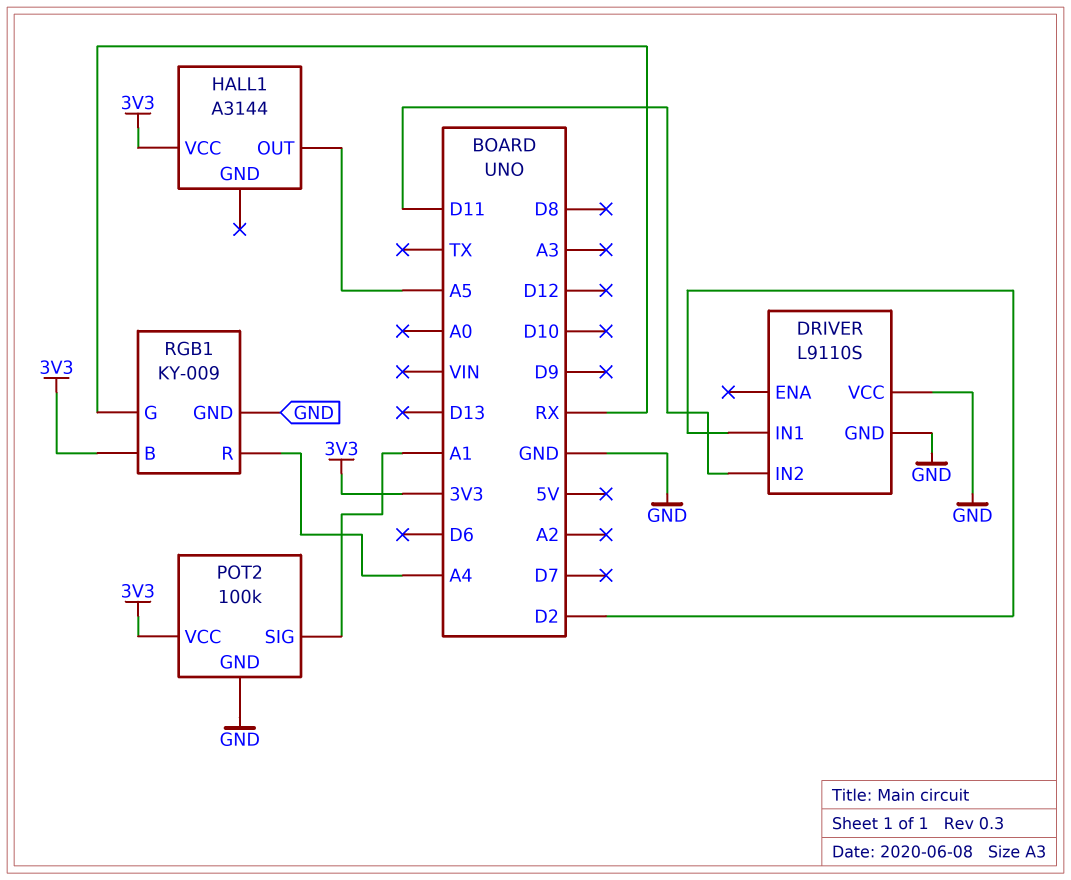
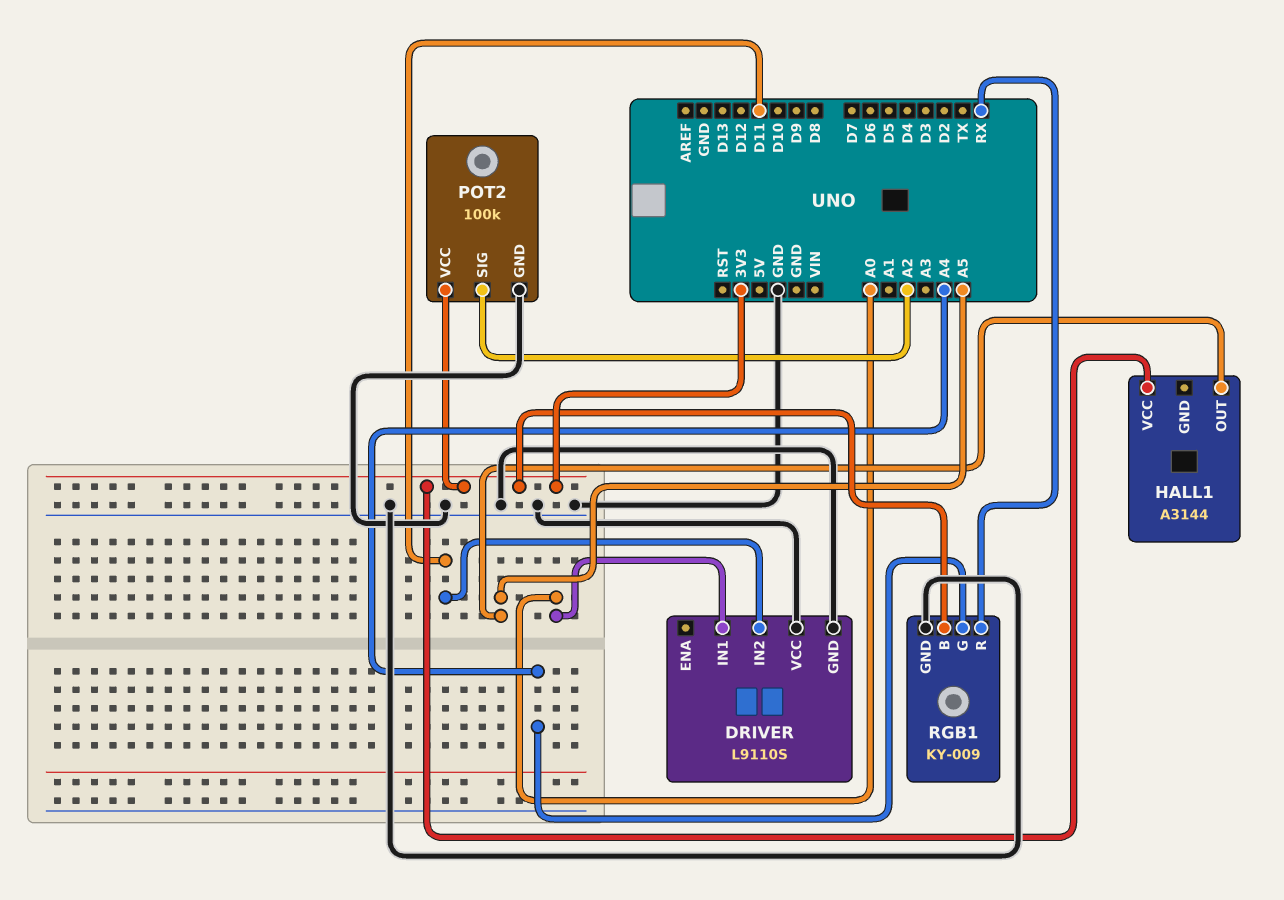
DRIVER pin IN1: D2 -> A0
POT2 pin SIG: A1 -> A2
RGB1 pin G: RX -> A4
RGB1 pin R: A4 -> RX

